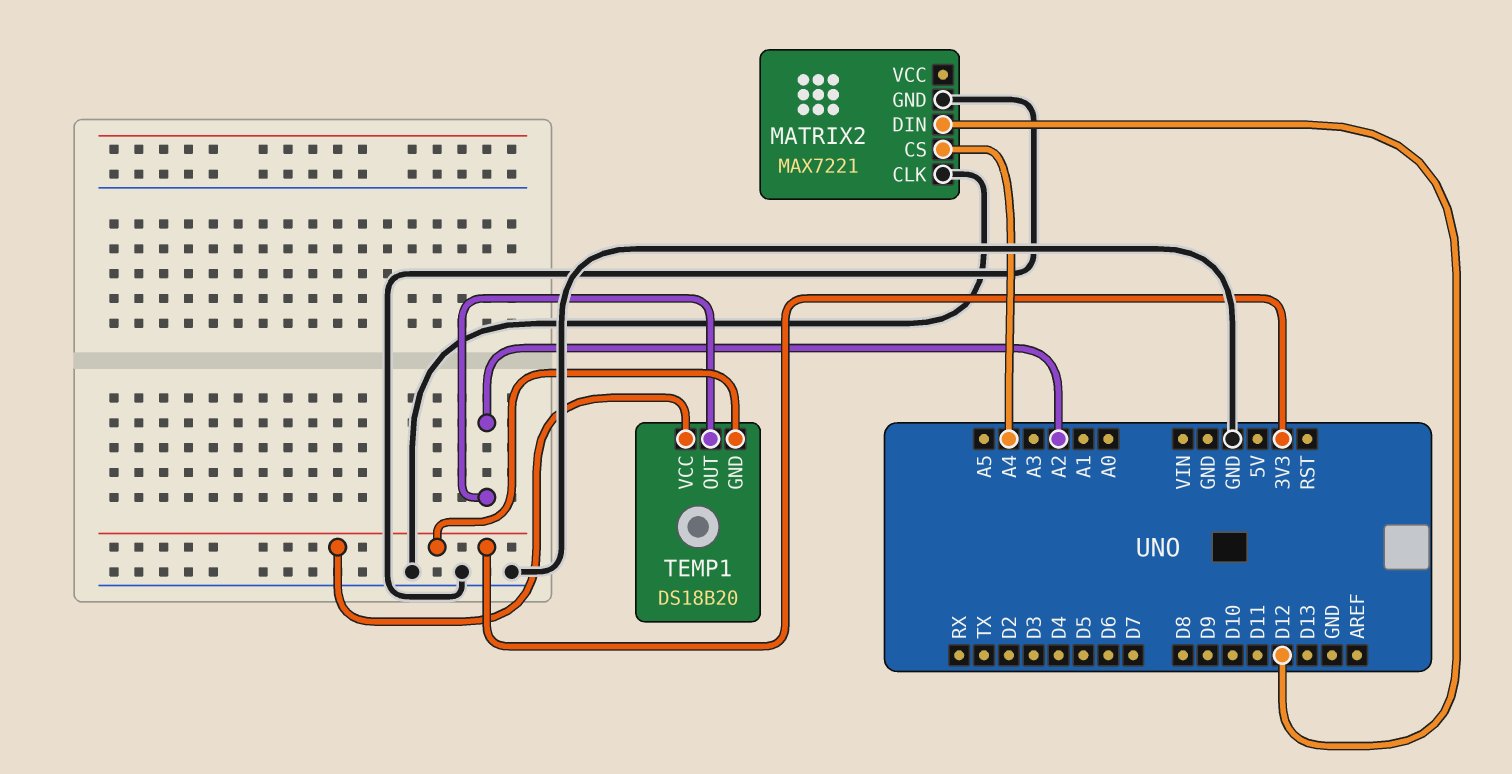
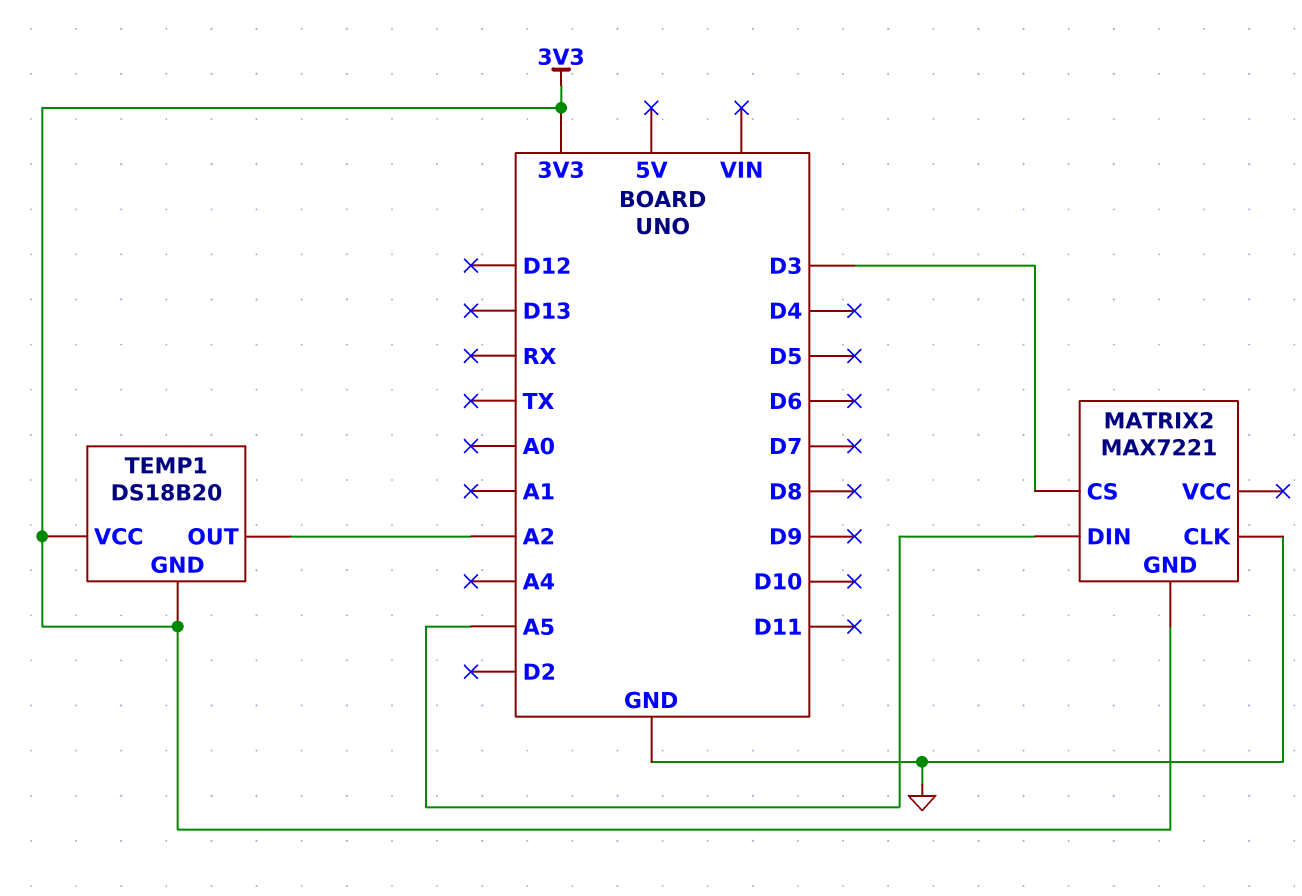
MATRIX2 pin CS: A4 -> D3
MATRIX2 pin DIN: D12 -> A5
MATRIX2 pin GND: GND -> 3V3

